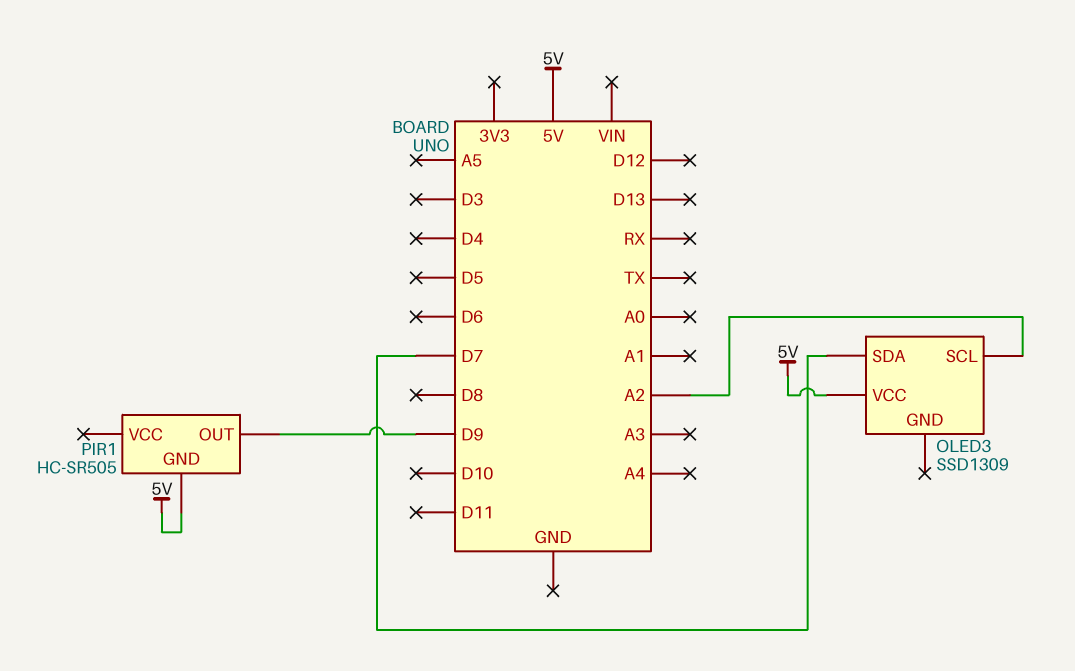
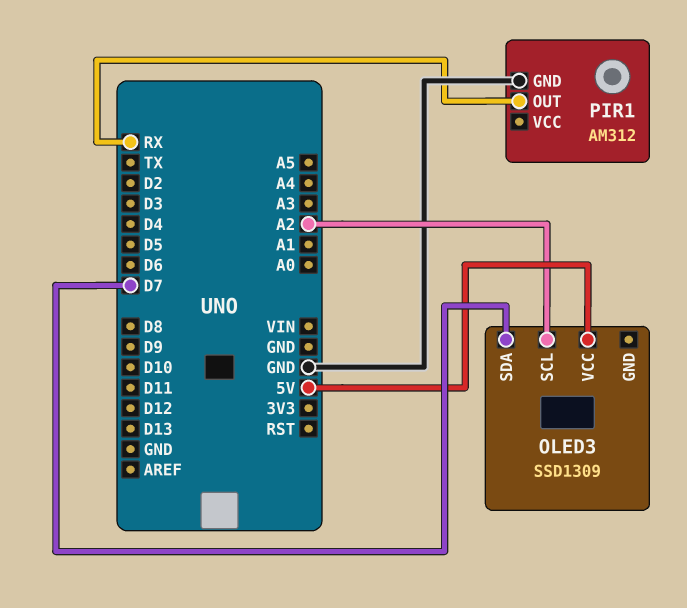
PIR1: HC-SR505 -> AM312
PIR1 pin GND: 5V -> GND
PIR1 pin OUT: D9 -> RX

